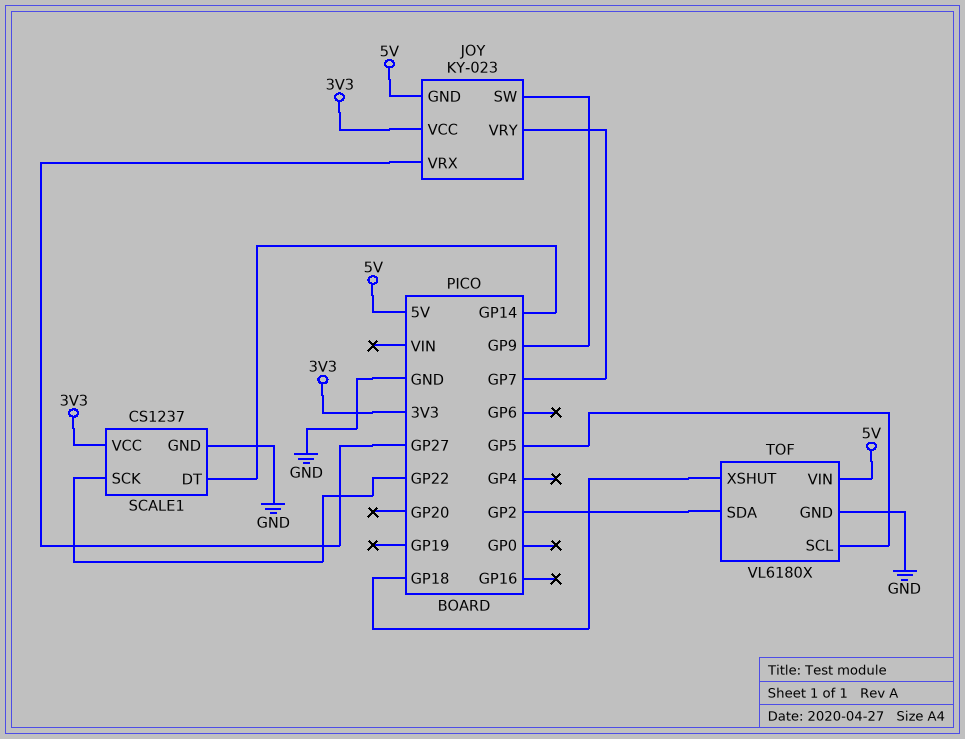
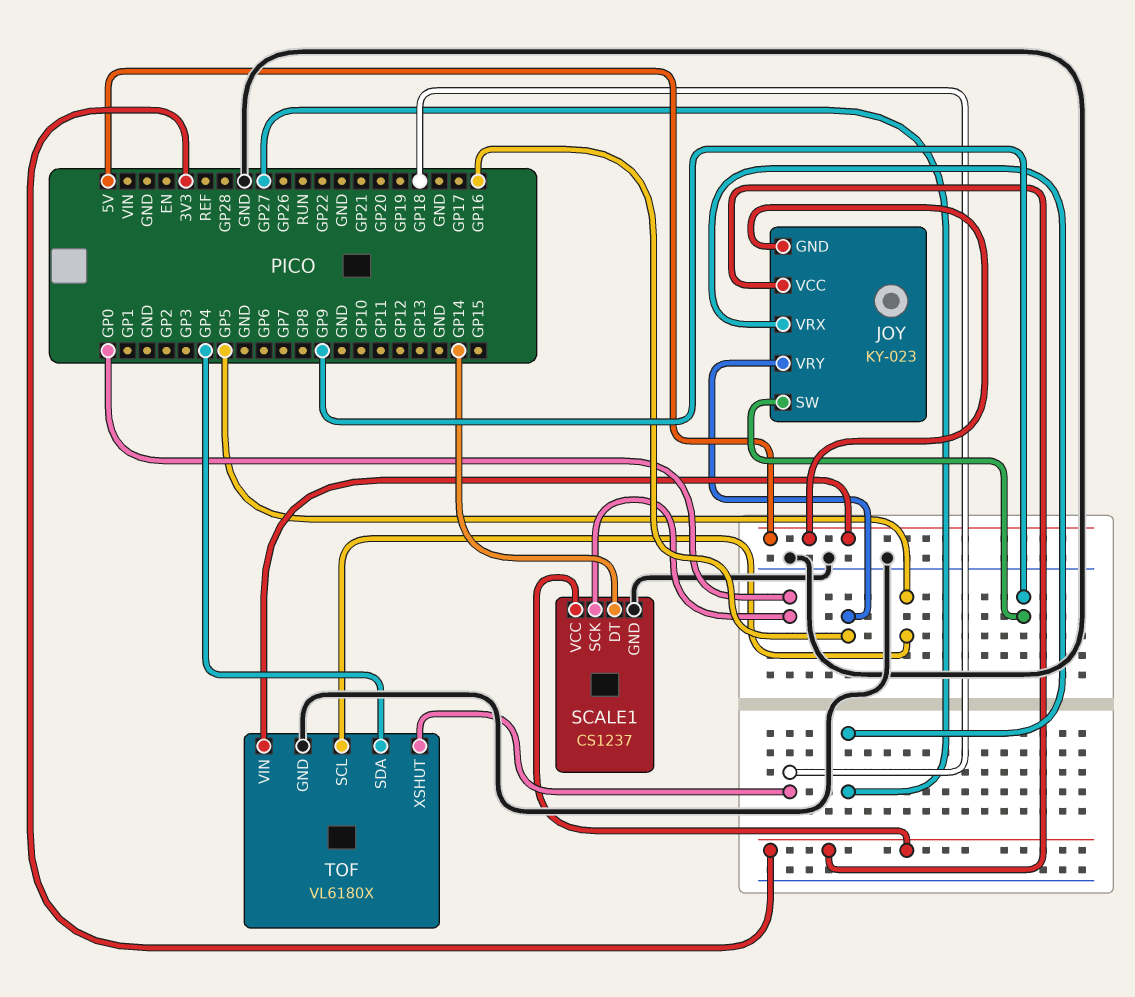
JOY pin VRY: GP7 -> GP16
SCALE1 pin SCK: GP22 -> GP0
TOF pin SDA: GP2 -> GP4

